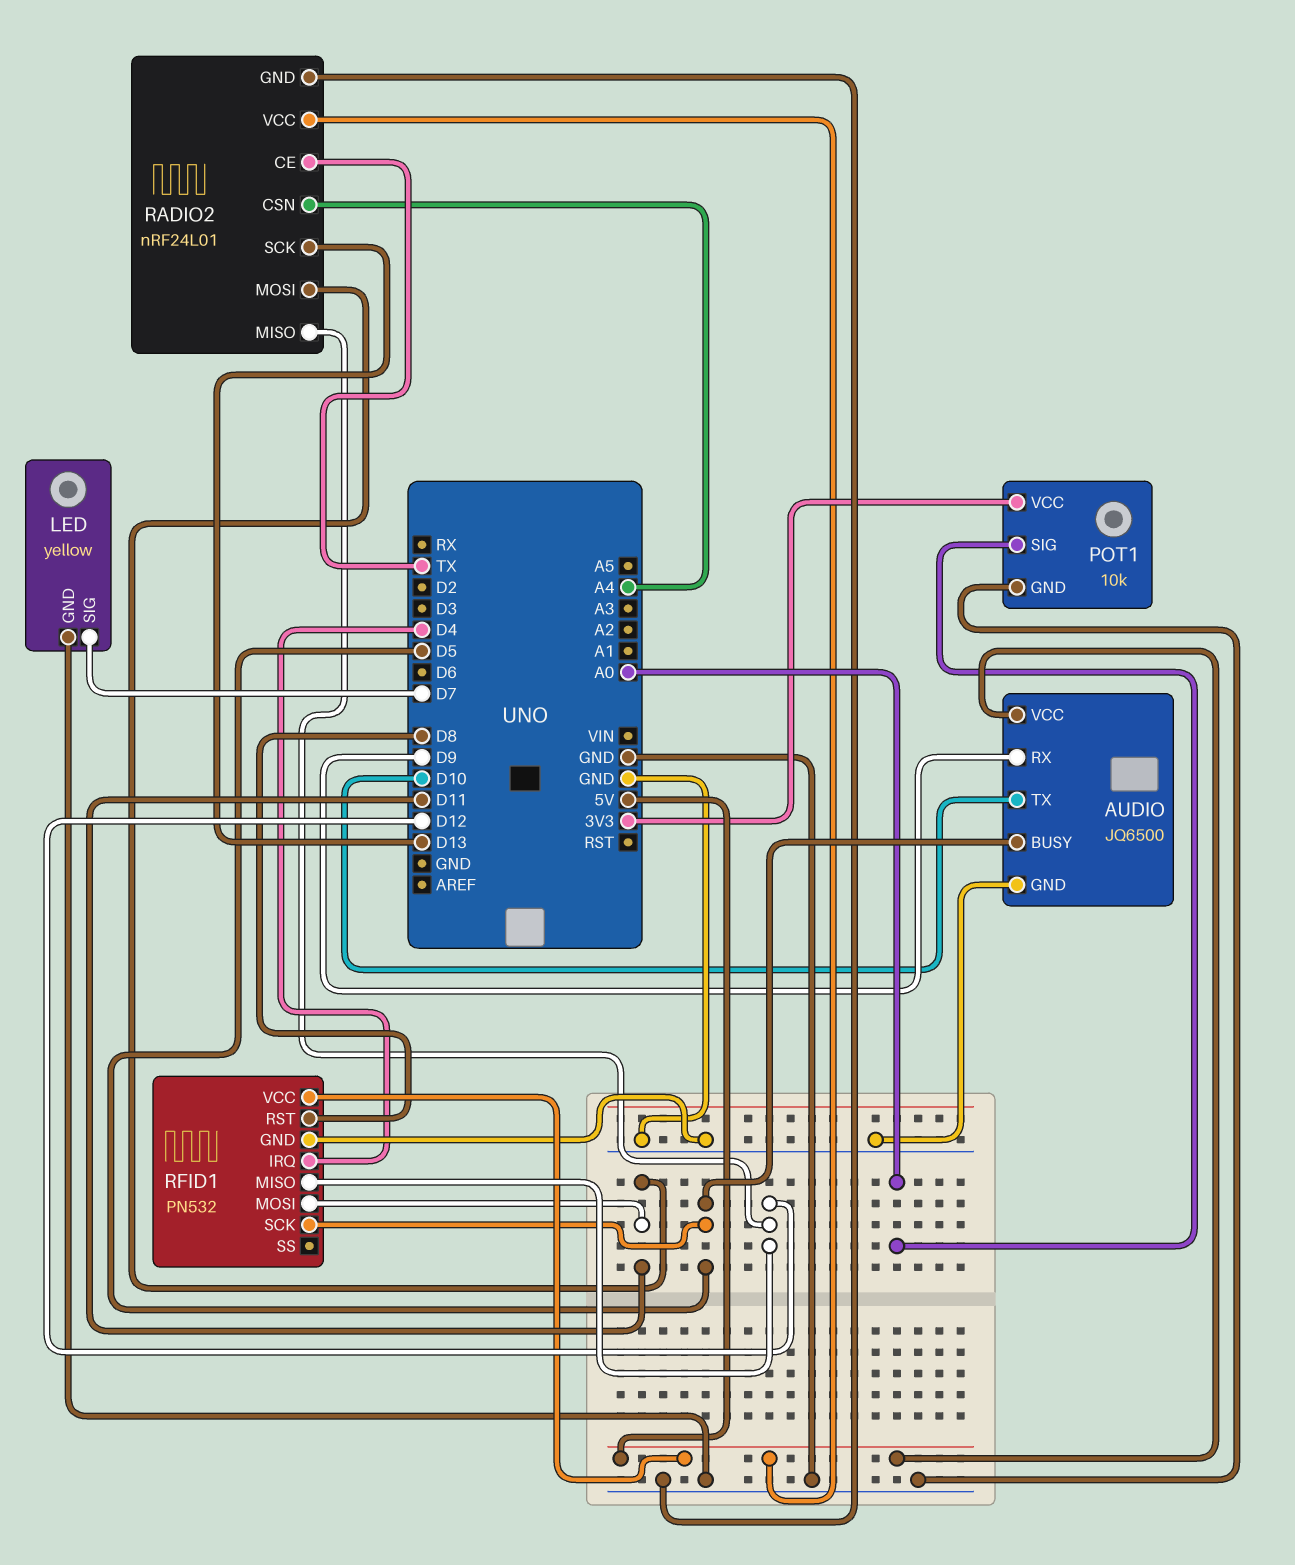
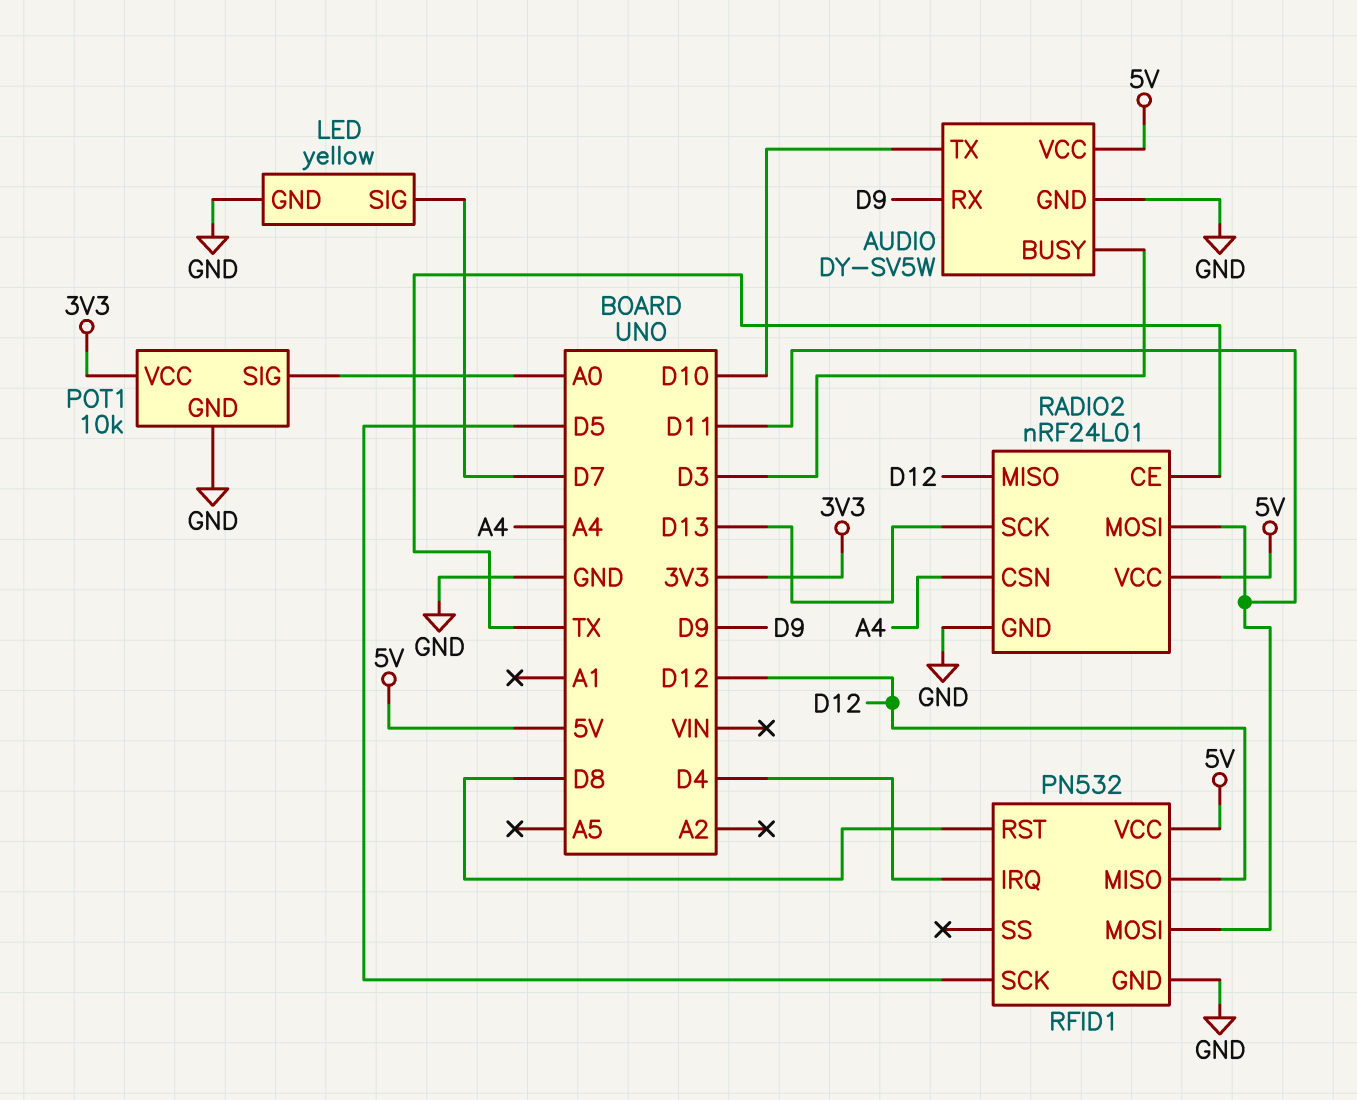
AUDIO: JQ6500 -> DY-SV5W
AUDIO pin BUSY: D5 -> D3

